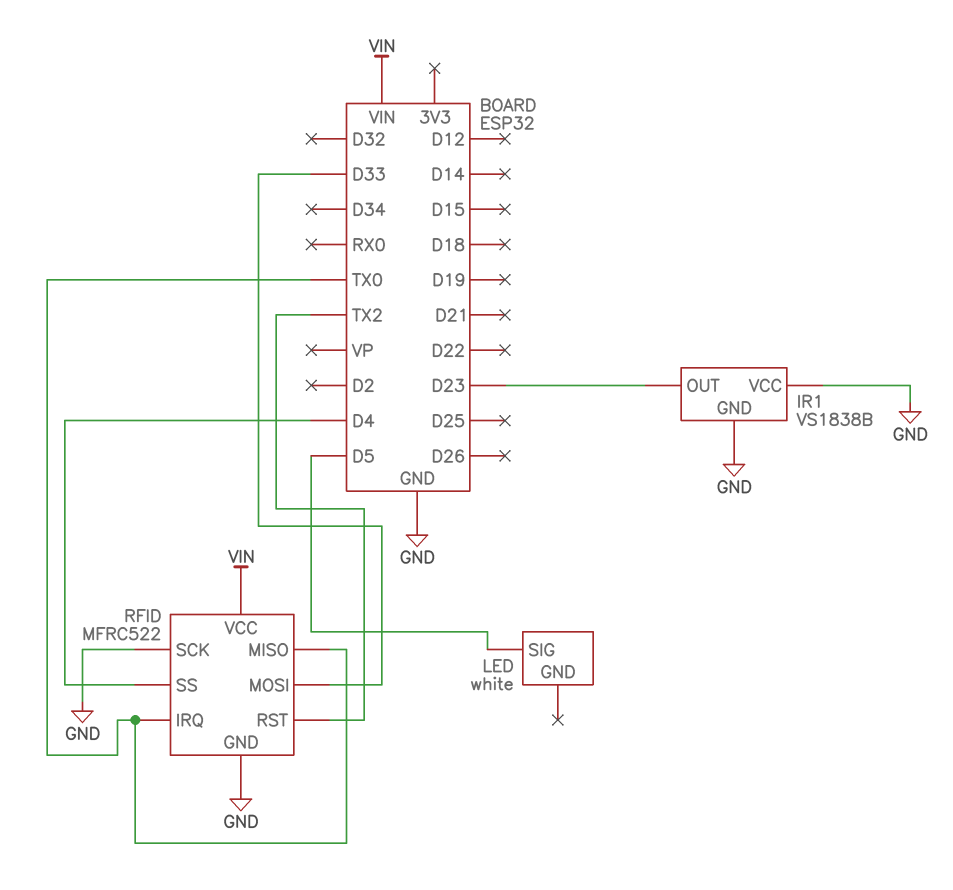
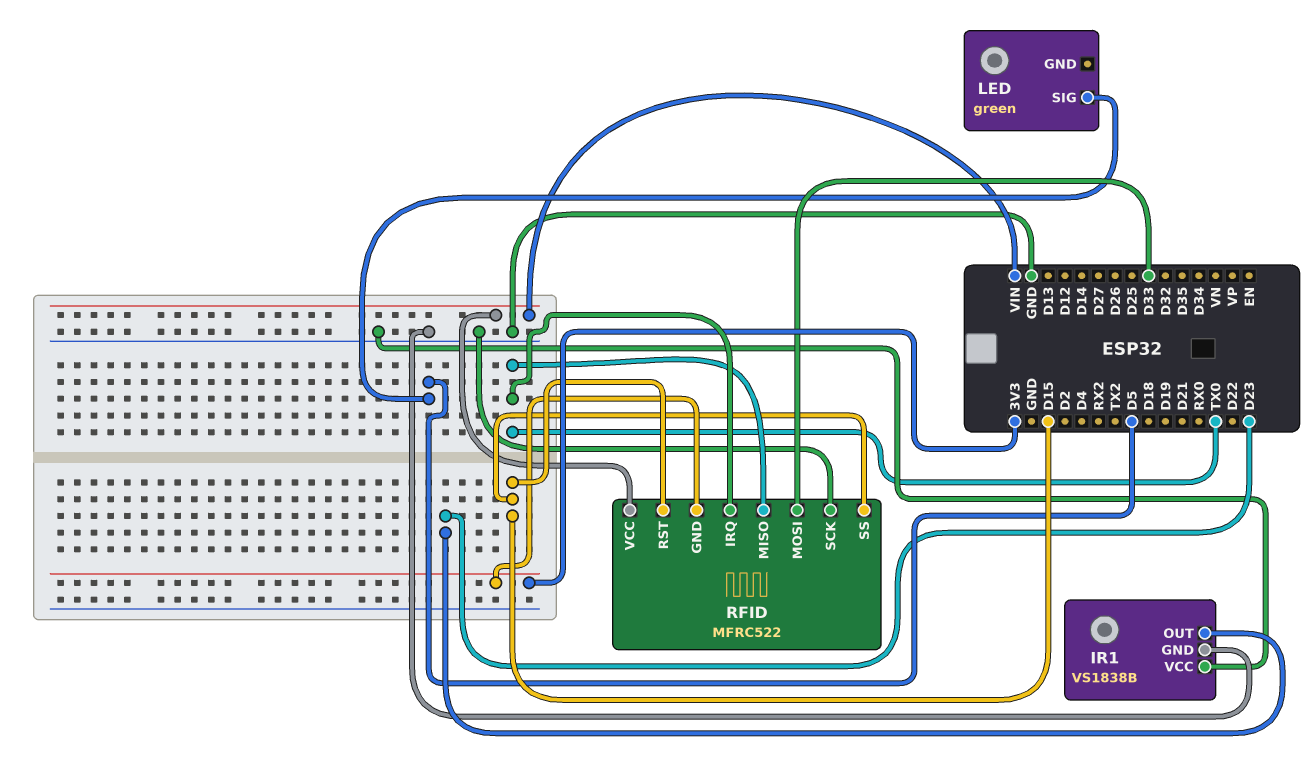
LED: white -> green
RFID pin GND: GND -> 3V3
RFID pin RST: TX2 -> D15
RFID pin SS: D4 -> D15

